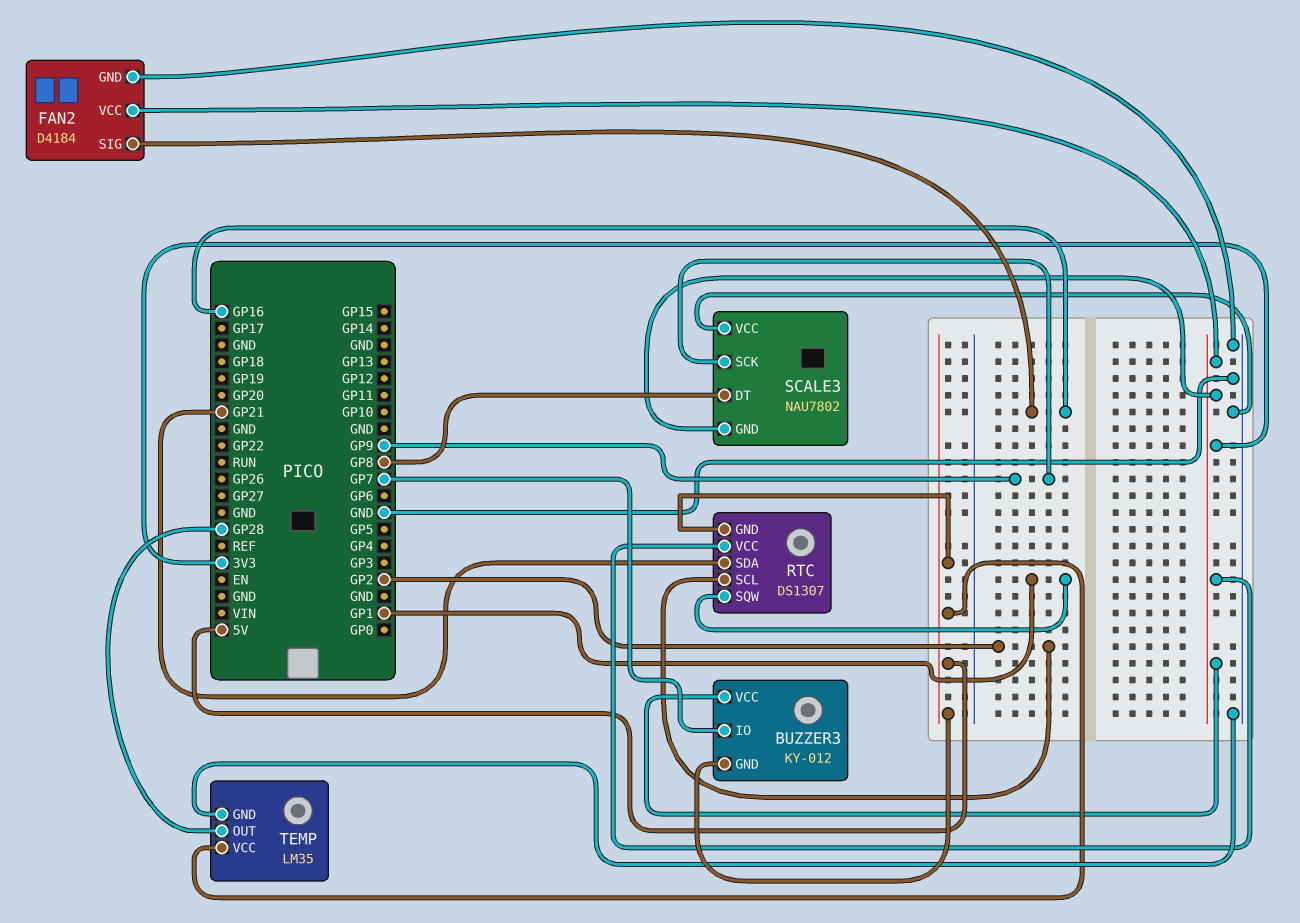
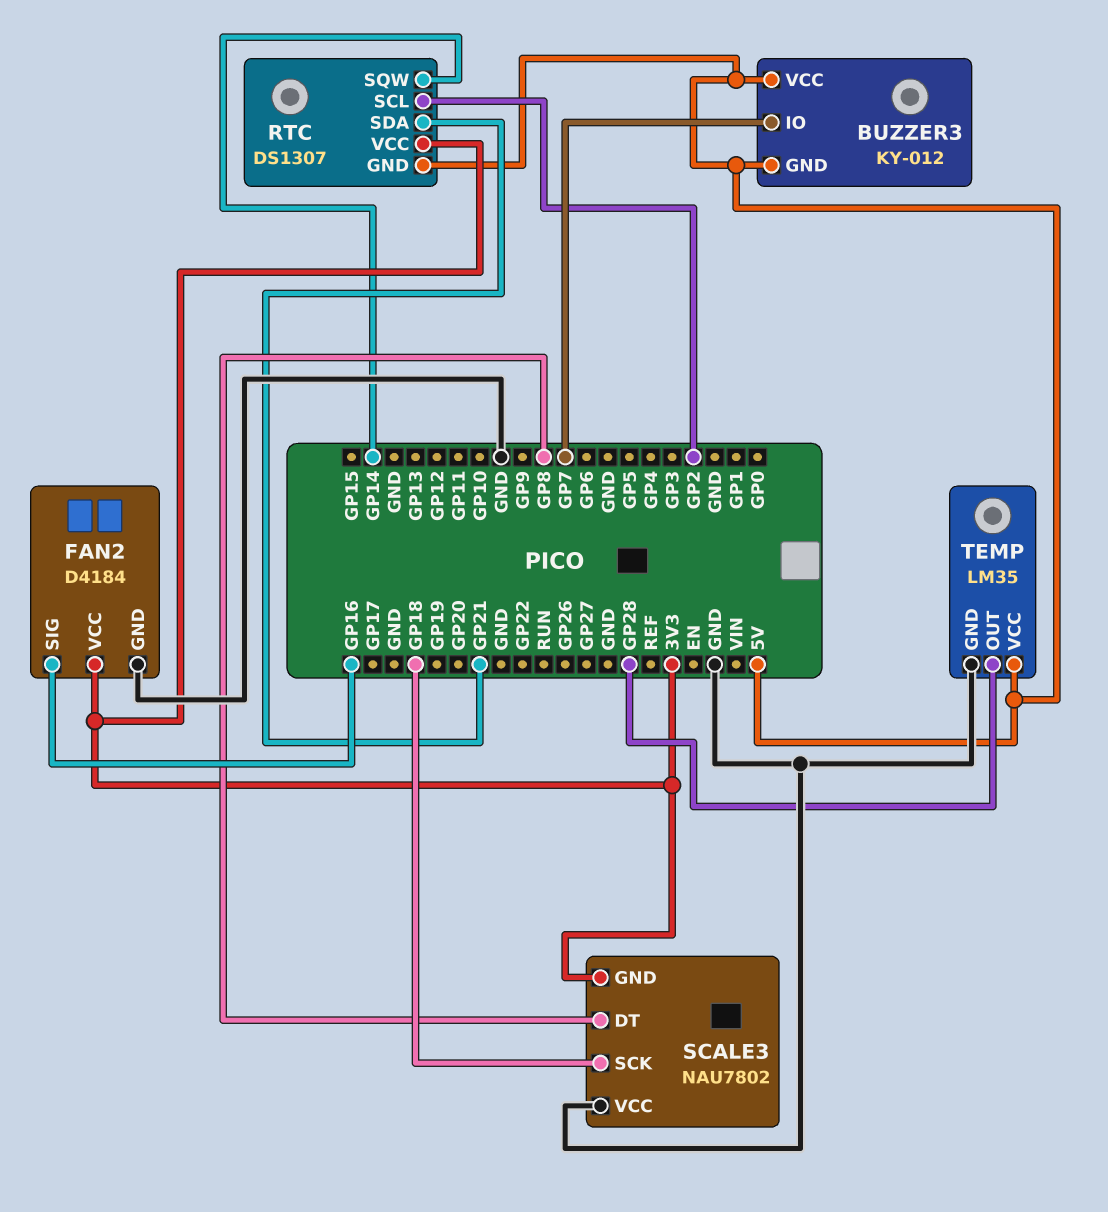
BUZZER3 pin VCC: 3V3 -> 5V
RTC pin SQW: GP1 -> GP14
SCALE3 pin SCK: GP9 -> GP18

